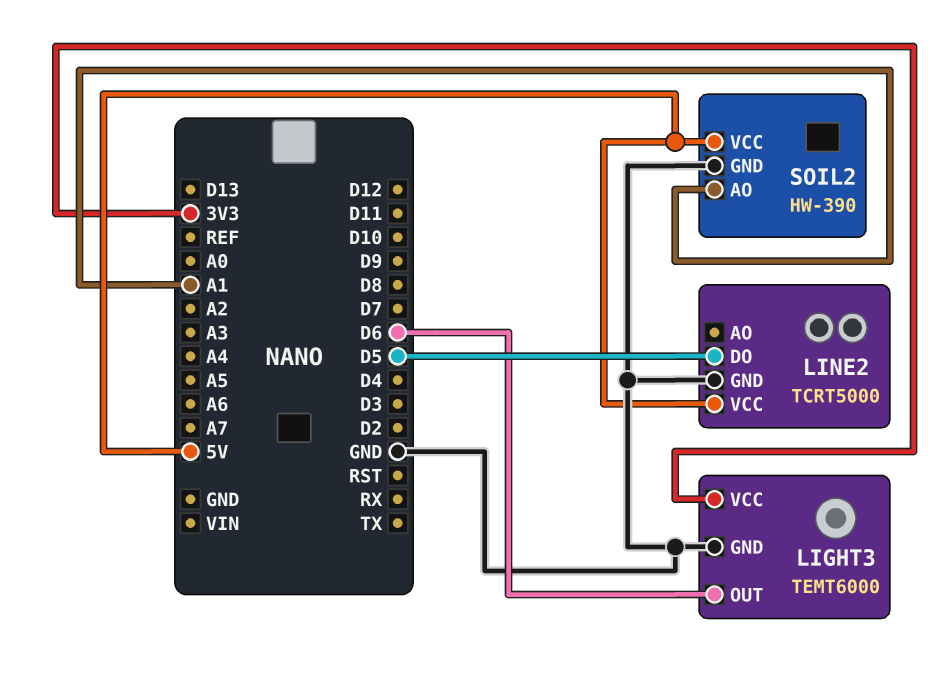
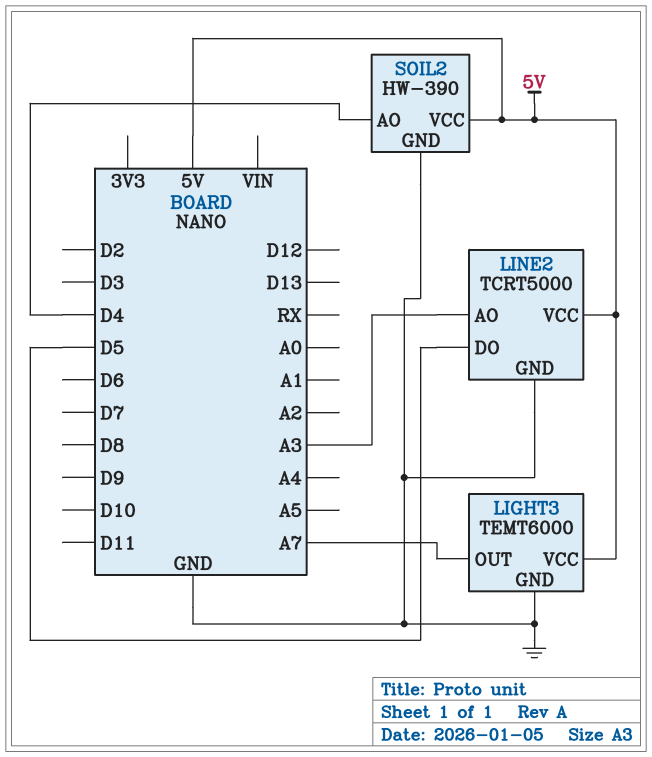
LIGHT3 pin OUT: D6 -> A7
LIGHT3 pin VCC: 3V3 -> 5V
LINE2 pin AO: none -> A3
SOIL2 pin AO: A1 -> D4

